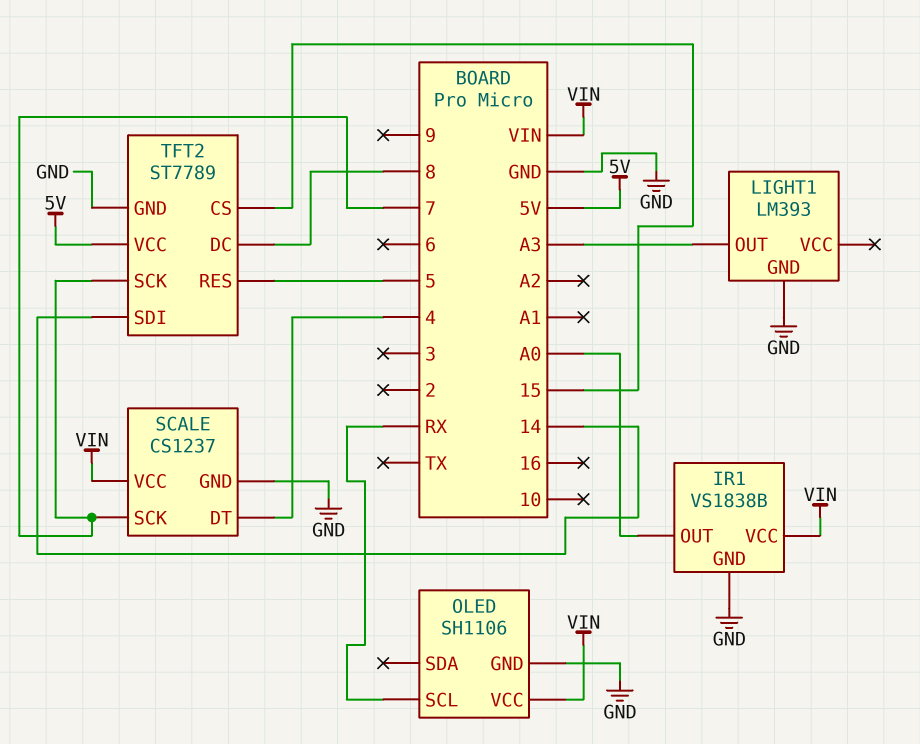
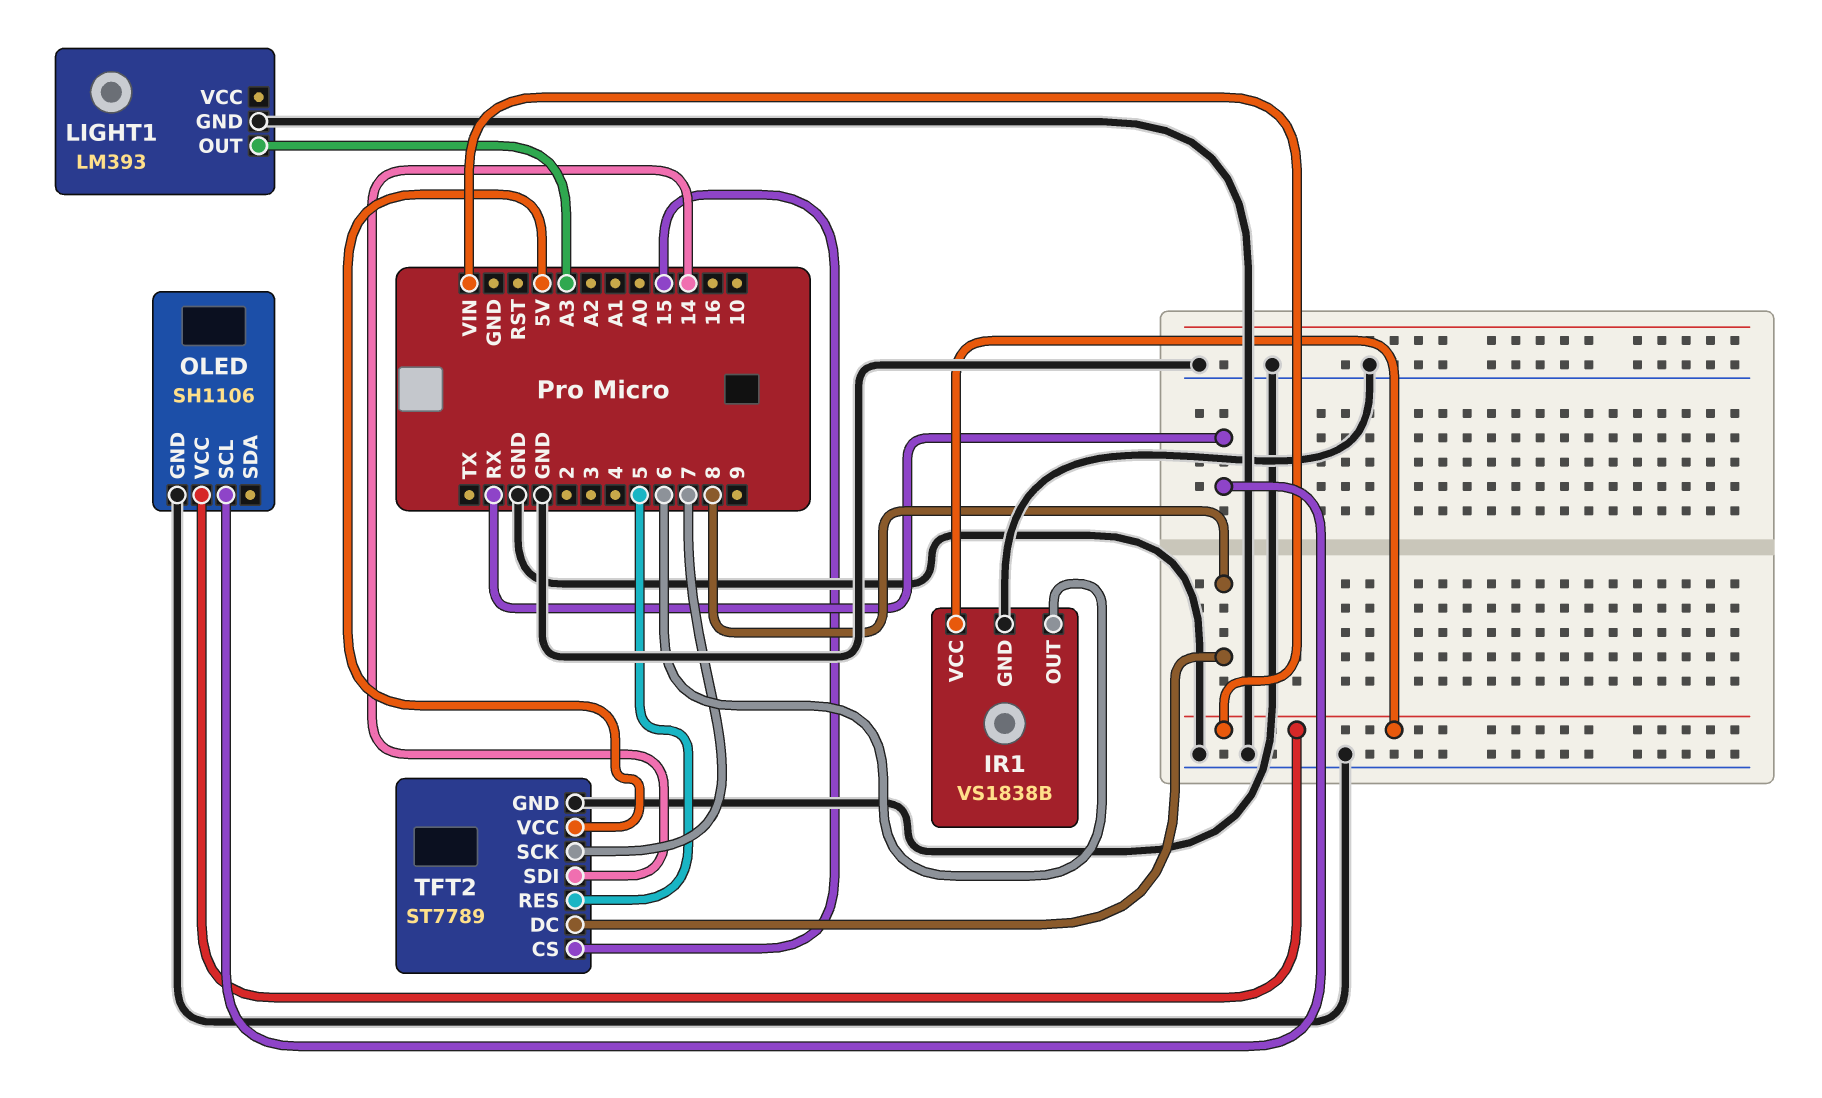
IR1 pin OUT: A0 -> 6
SCALE: CS1237 -> none
SCALE pin DT: 4 -> none
SCALE pin GND: GND -> none
SCALE pin SCK: 7 -> none
SCALE pin VCC: VIN -> none

